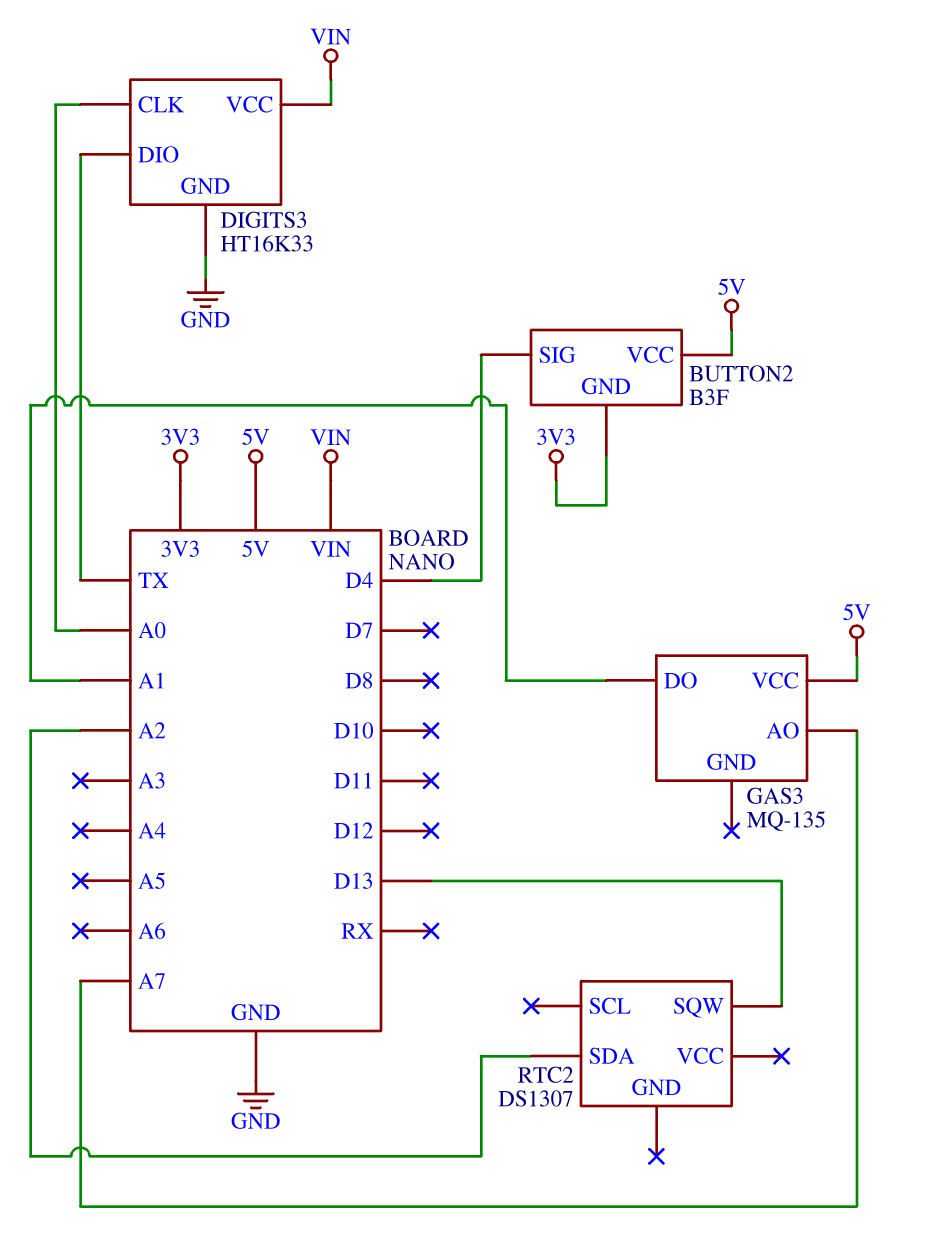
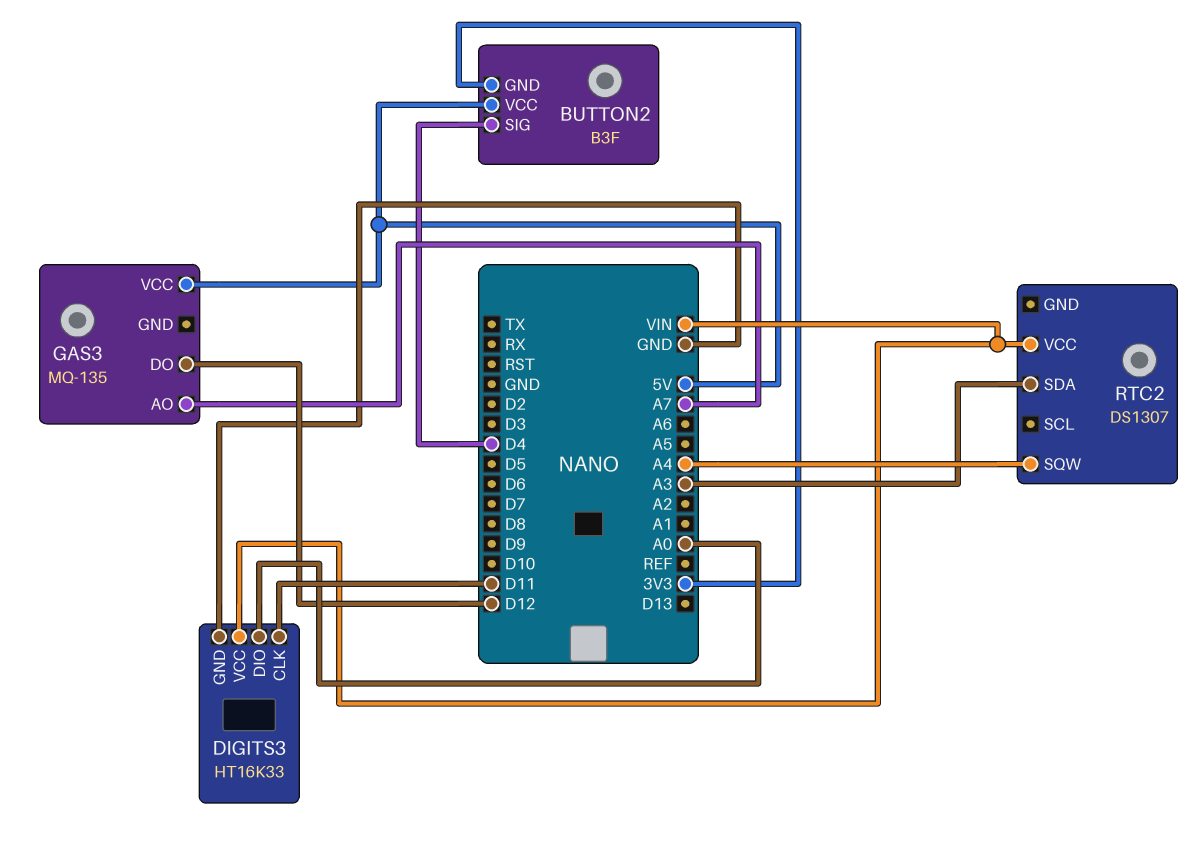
DIGITS3 pin CLK: A0 -> D11
DIGITS3 pin DIO: TX -> A0
GAS3 pin DO: A1 -> D12
RTC2 pin SDA: A2 -> A3
RTC2 pin SQW: D13 -> A4
RTC2 pin VCC: none -> VIN

